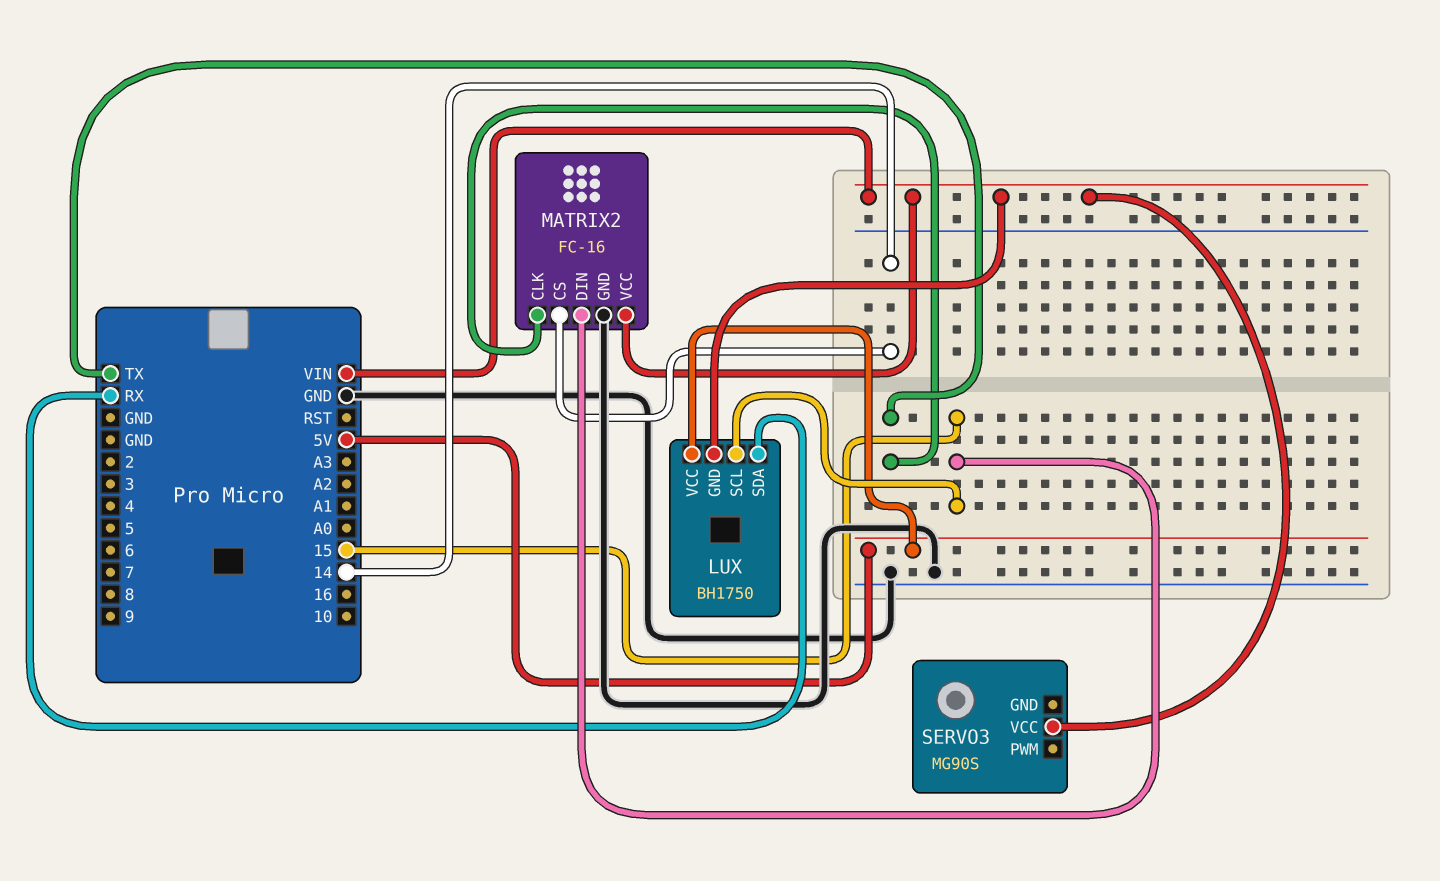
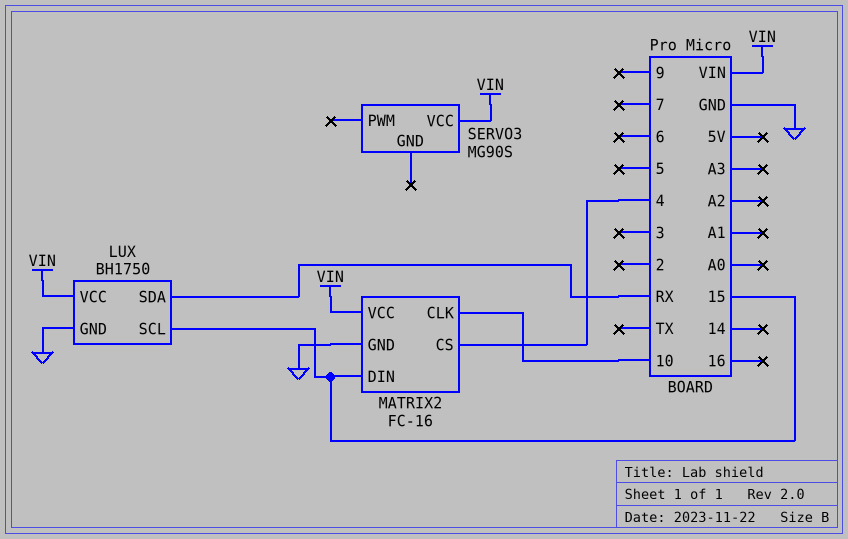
LUX pin GND: VIN -> GND
LUX pin VCC: 5V -> VIN
MATRIX2 pin CLK: TX -> 10
MATRIX2 pin CS: 14 -> 4

